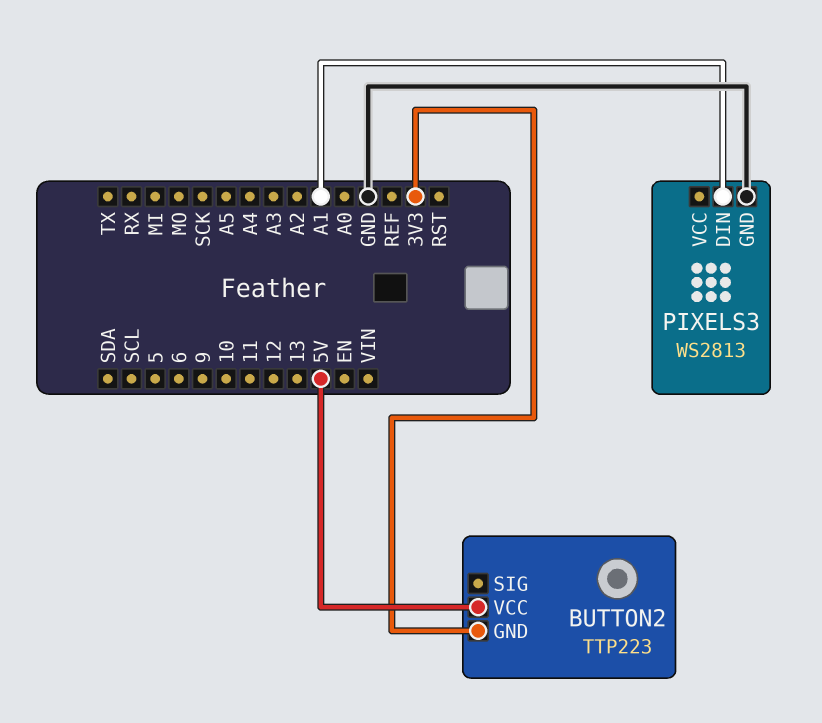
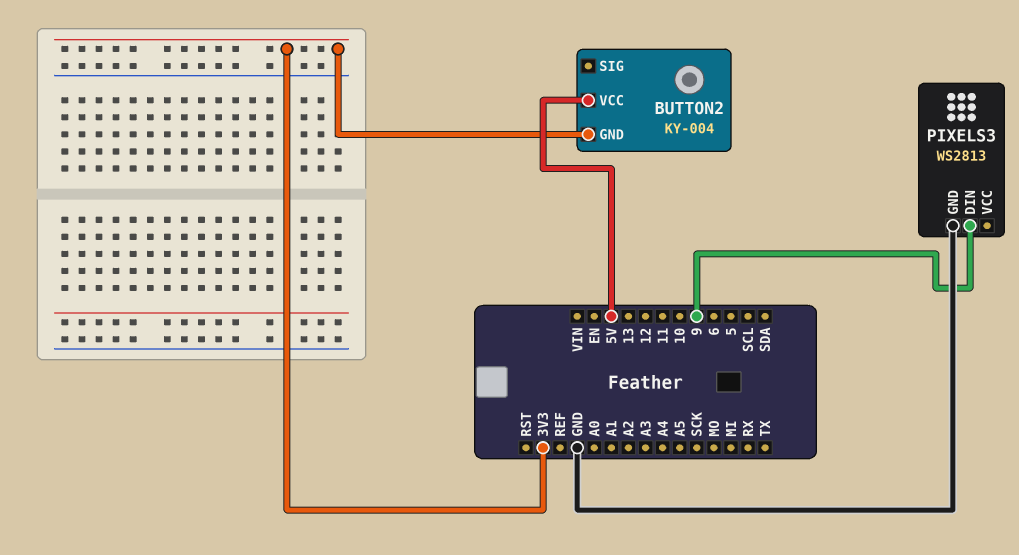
BUTTON2: TTP223 -> KY-004
PIXELS3 pin DIN: A1 -> 9

